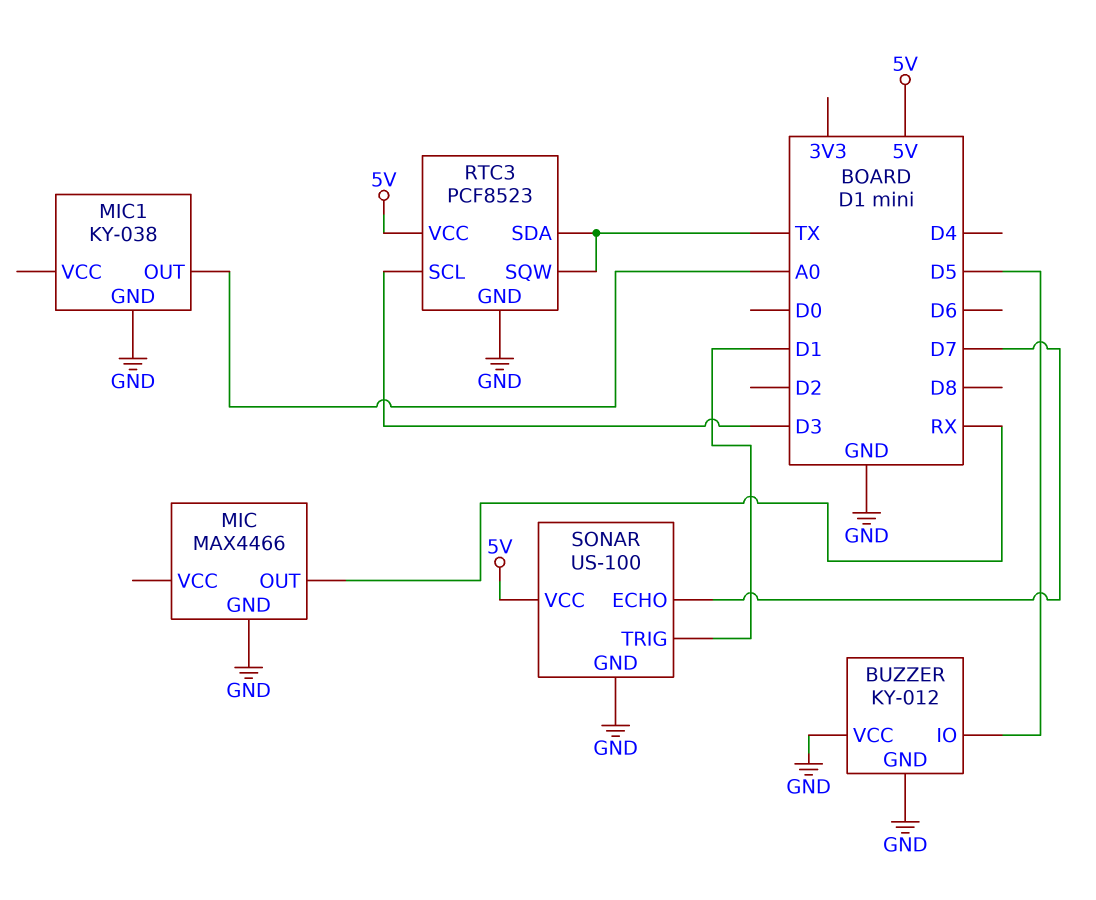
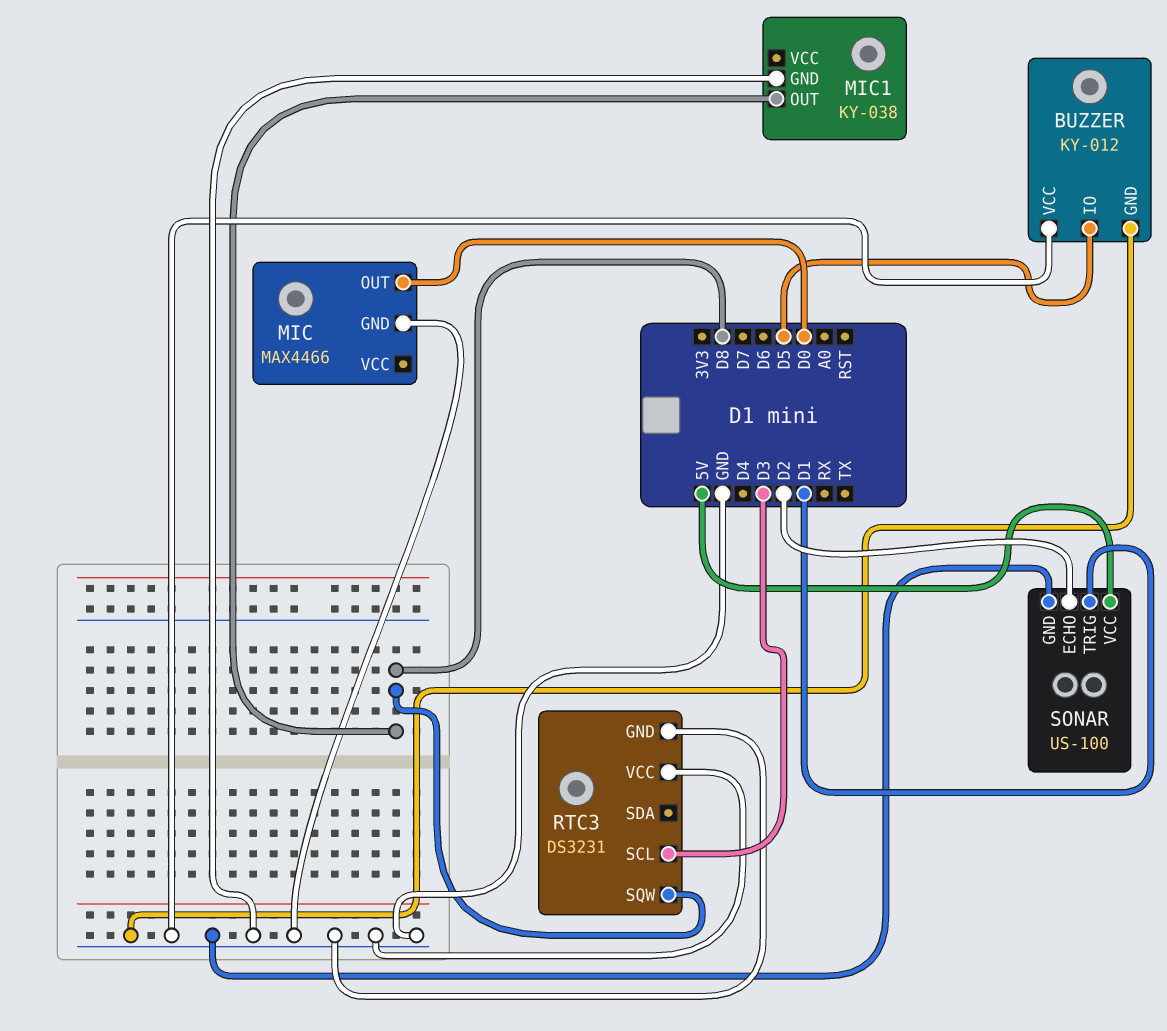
MIC pin OUT: RX -> D0
MIC1 pin OUT: A0 -> D8
RTC3: PCF8523 -> DS3231
RTC3 pin SDA: TX -> none
RTC3 pin SQW: TX -> D8
RTC3 pin VCC: 5V -> GND
SONAR pin ECHO: D7 -> D2

